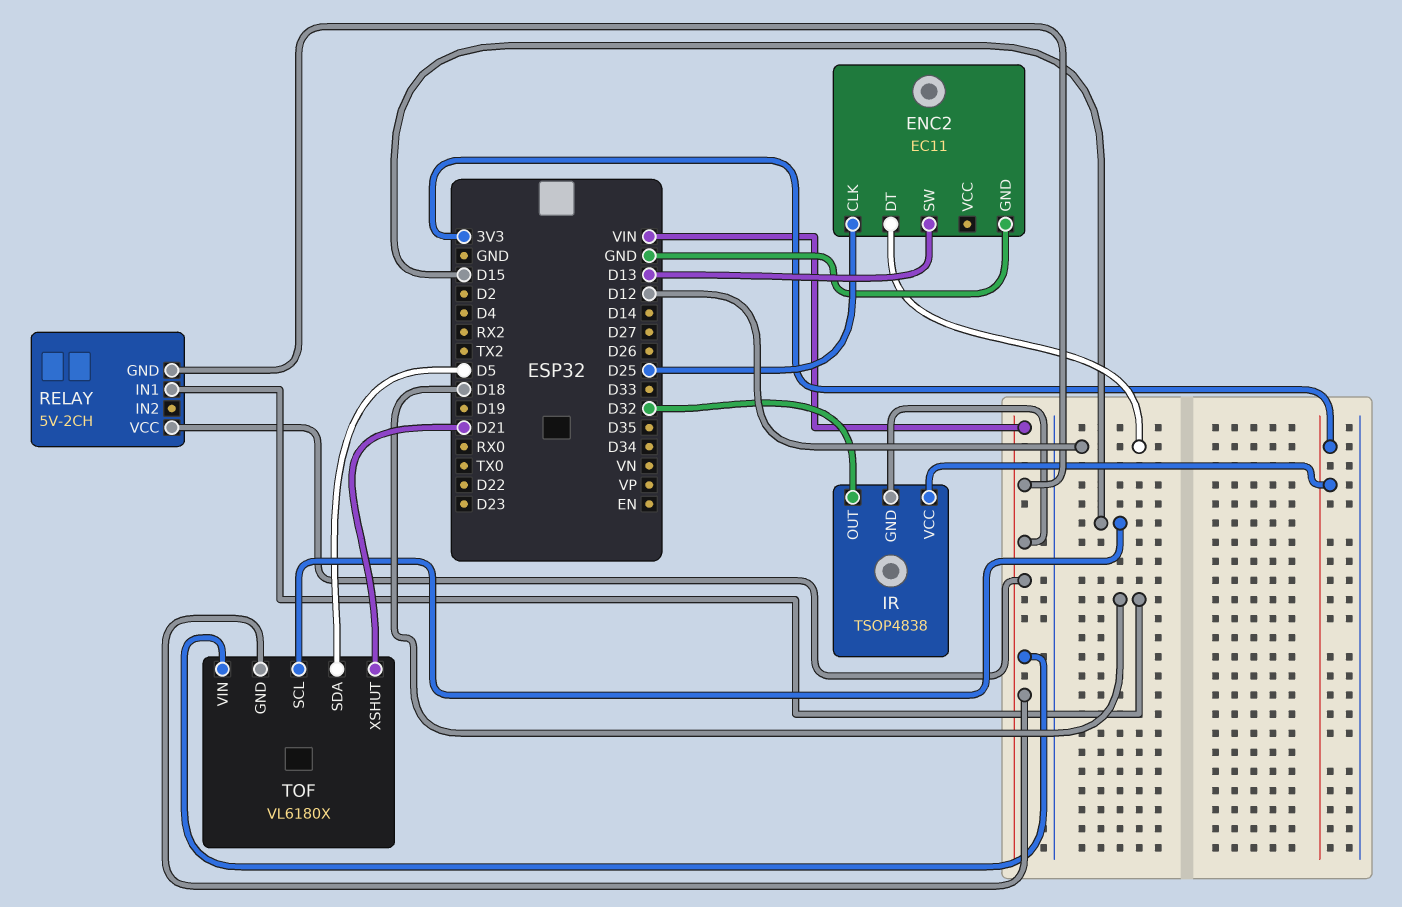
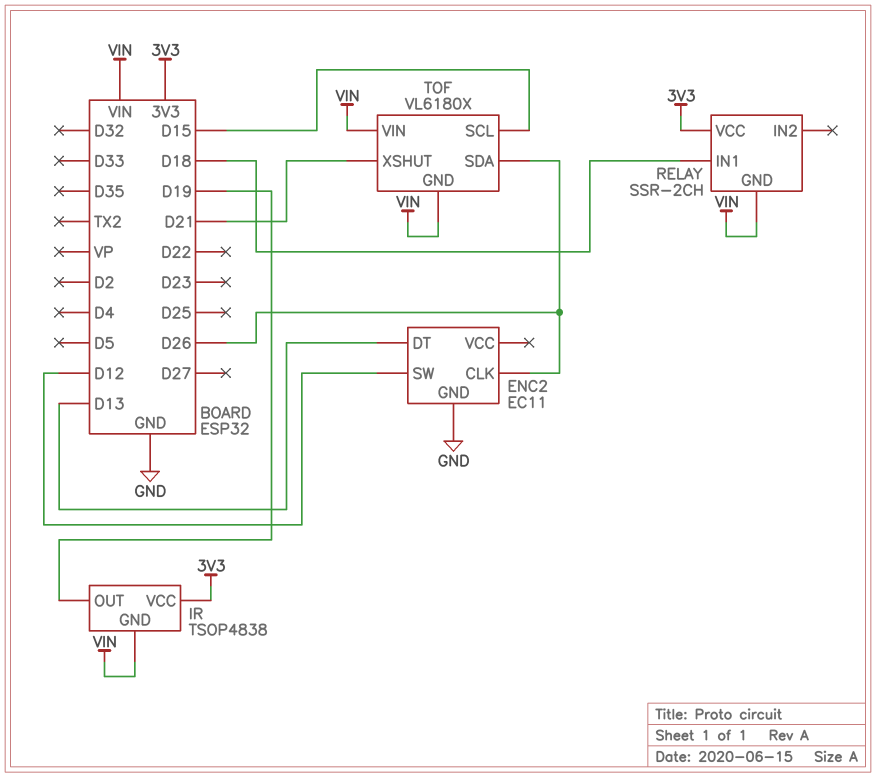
ENC2 pin CLK: D25 -> D26
ENC2 pin DT: D12 -> D13
ENC2 pin SW: D13 -> D12
IR pin OUT: D32 -> D19
RELAY: 5V-2CH -> SSR-2CH
RELAY pin VCC: VIN -> 3V3
TOF pin SDA: D5 -> D26

